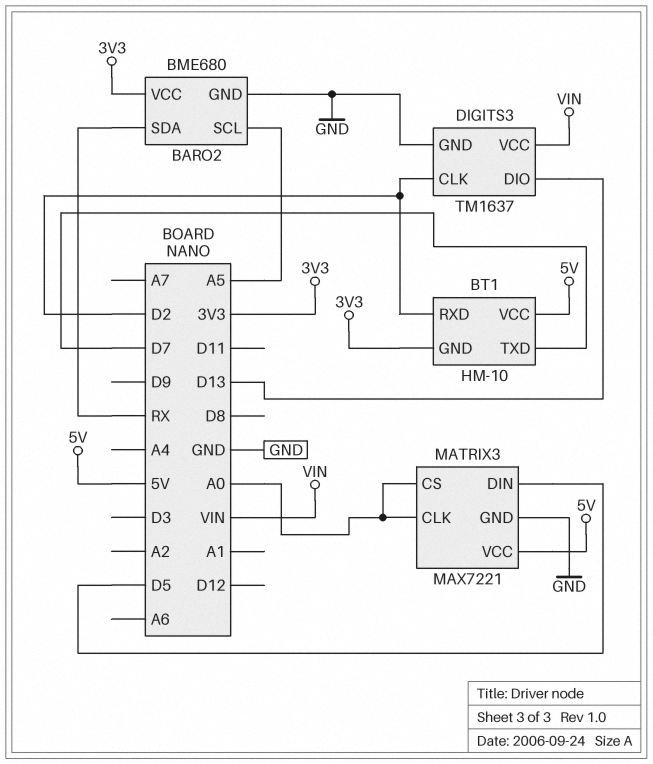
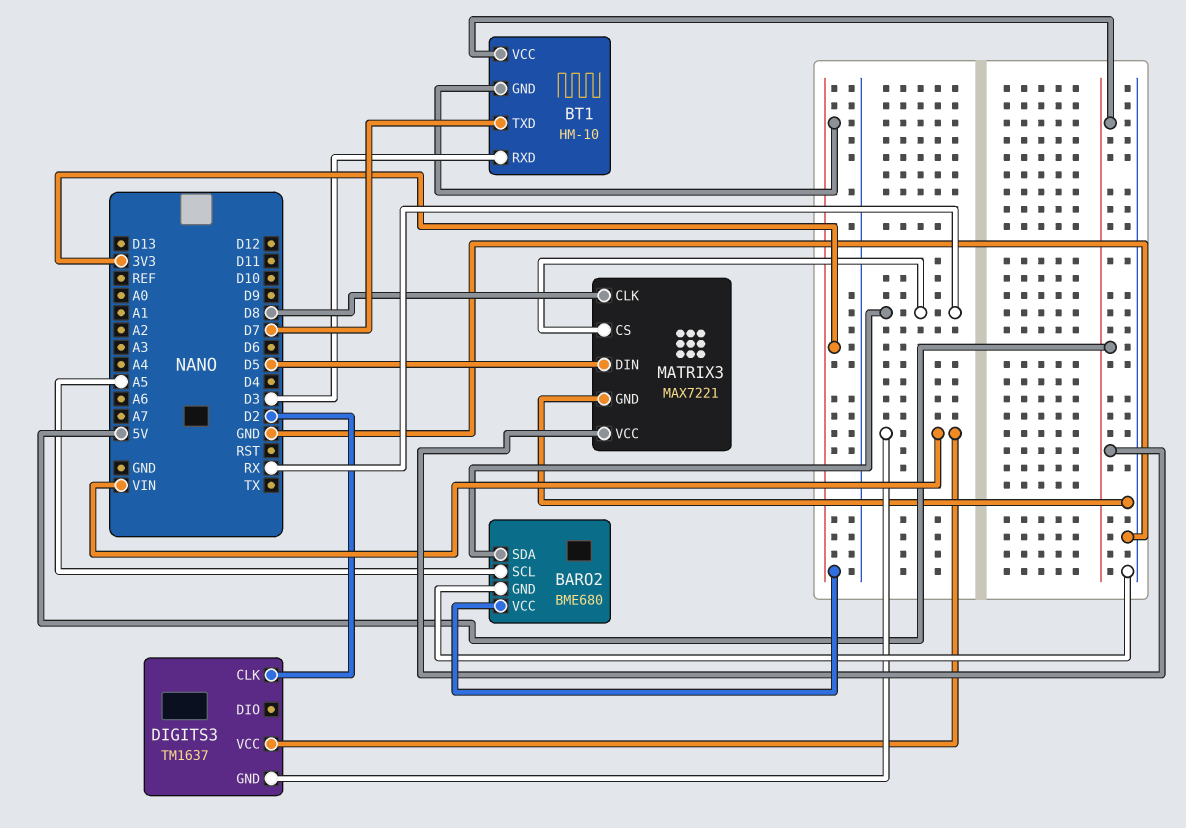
BT1 pin RXD: D2 -> D3
DIGITS3 pin DIO: D13 -> none
DIGITS3 pin GND: GND -> VIN
MATRIX3 pin CLK: A0 -> D8
MATRIX3 pin CS: A0 -> RX

